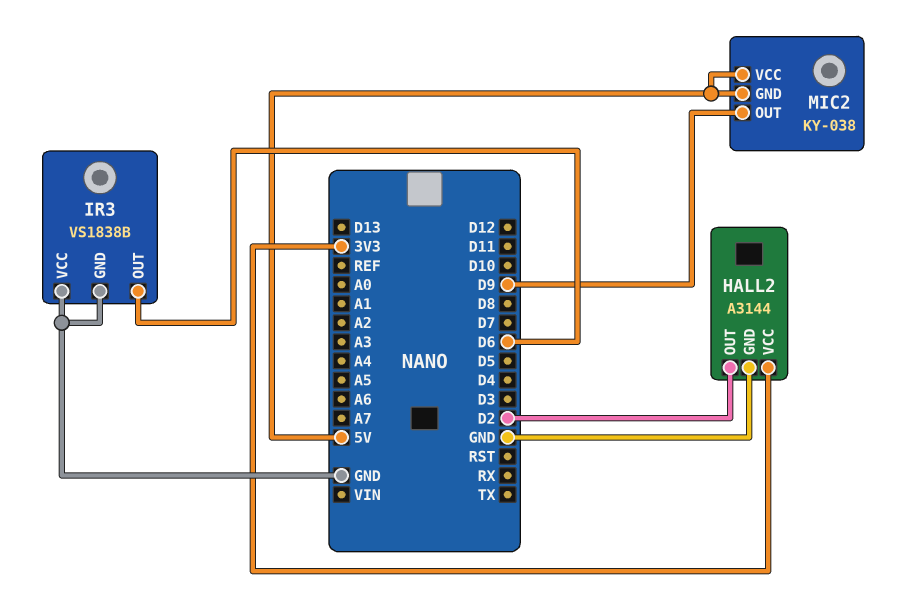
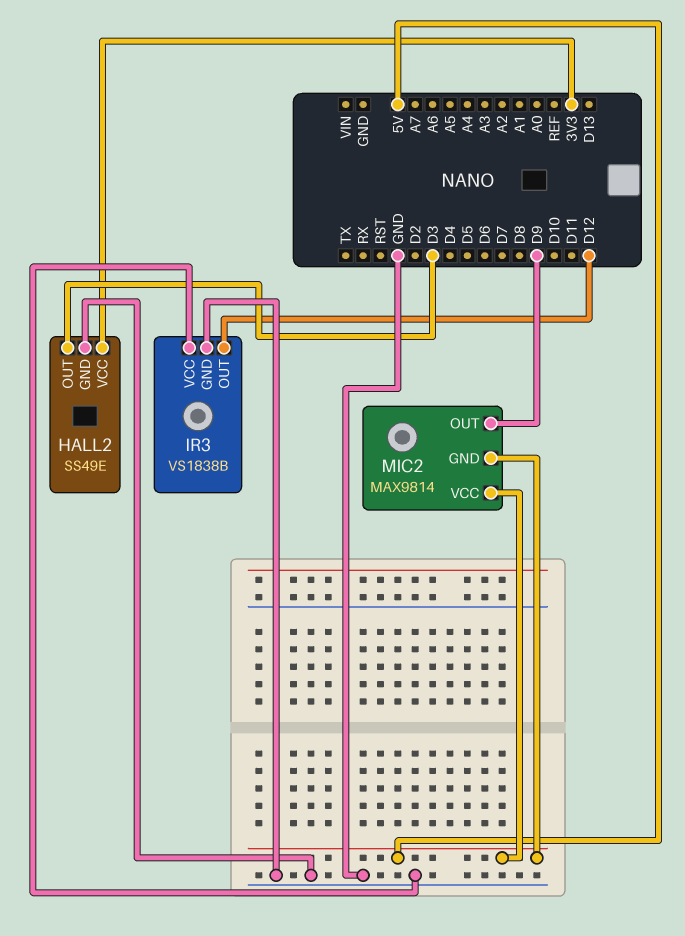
HALL2: A3144 -> SS49E
HALL2 pin OUT: D2 -> D3
IR3 pin OUT: D6 -> D12
MIC2: KY-038 -> MAX9814

